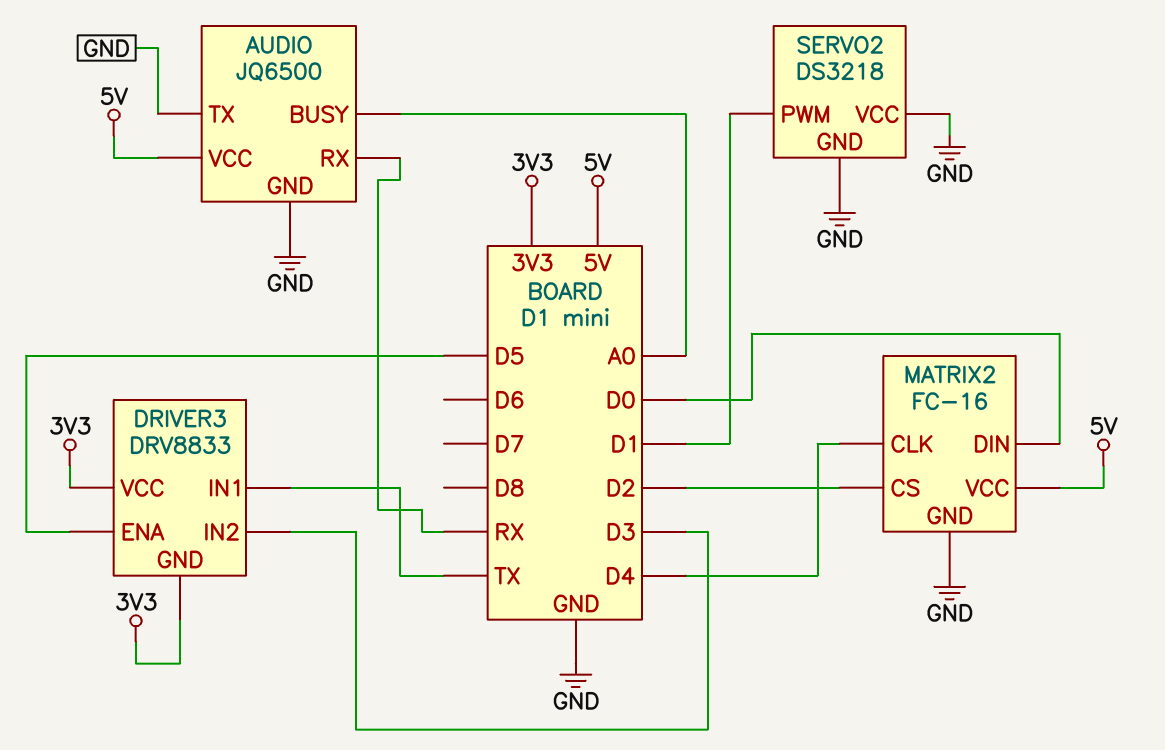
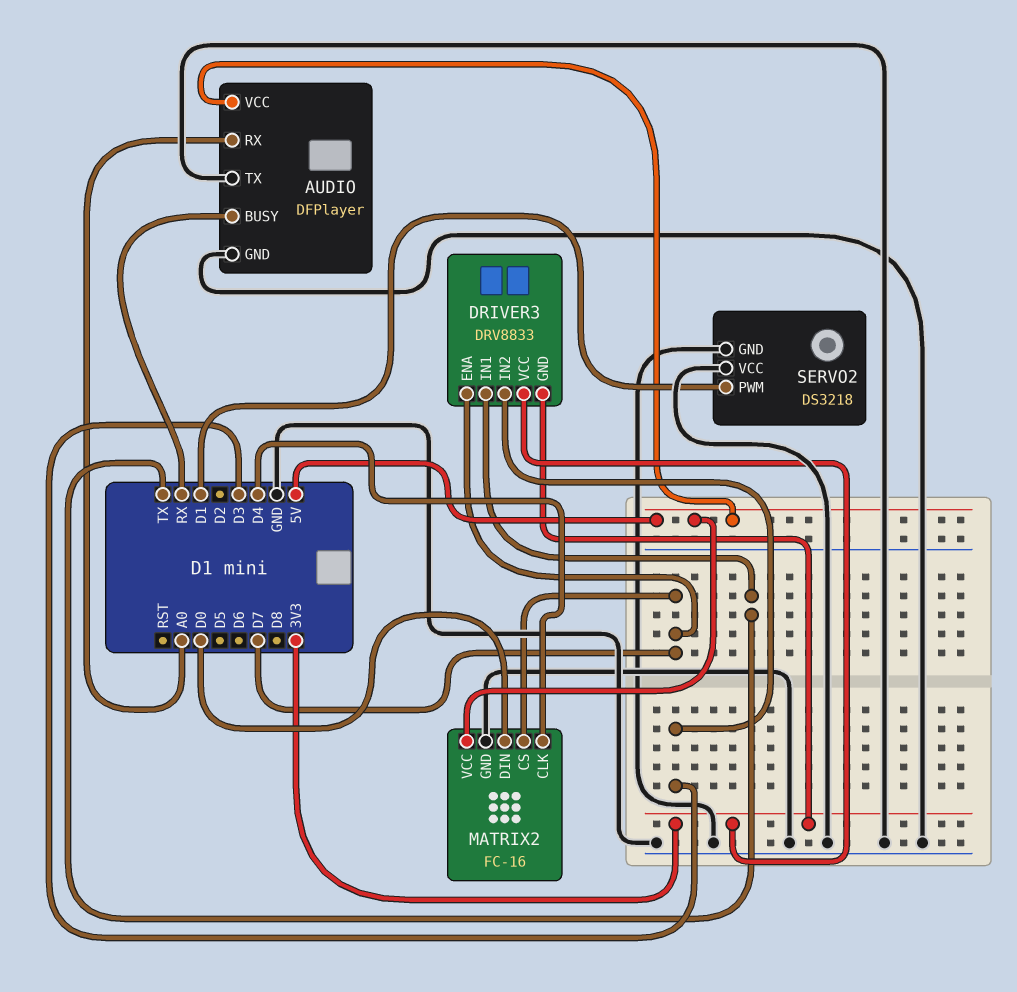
AUDIO: JQ6500 -> DFPlayer
AUDIO pin BUSY: A0 -> RX
AUDIO pin RX: RX -> A0
DRIVER3 pin ENA: D5 -> D7
MATRIX2 pin CS: D2 -> D7

